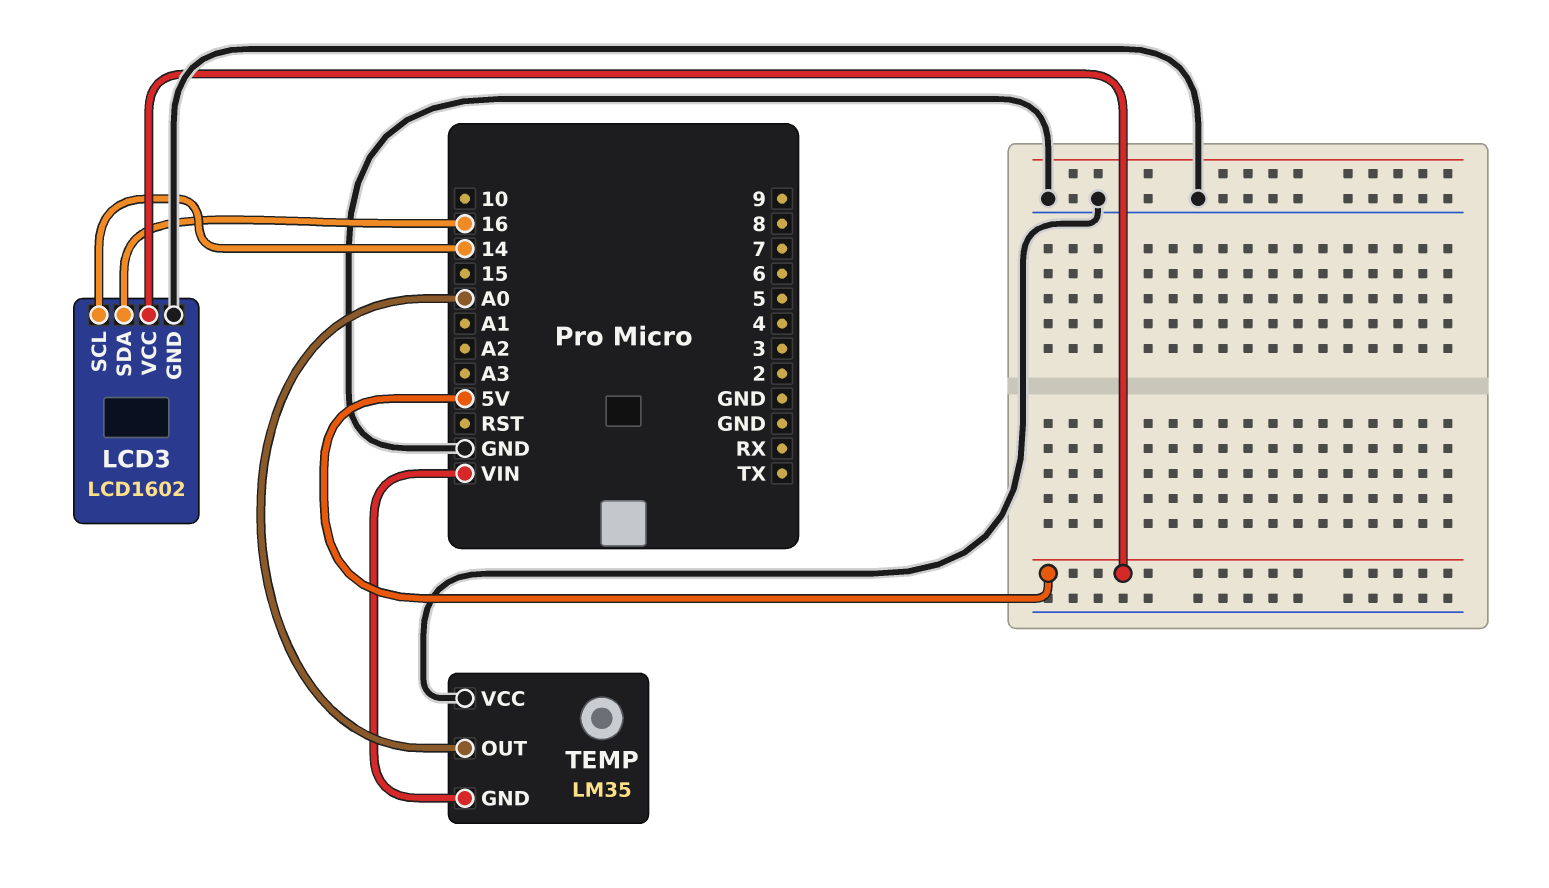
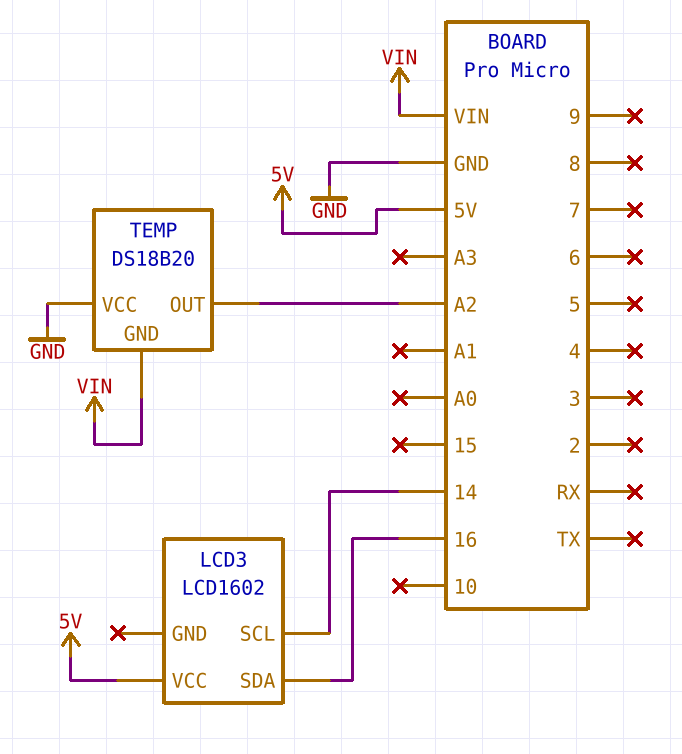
LCD3 pin GND: GND -> none
TEMP: LM35 -> DS18B20
TEMP pin OUT: A0 -> A2

